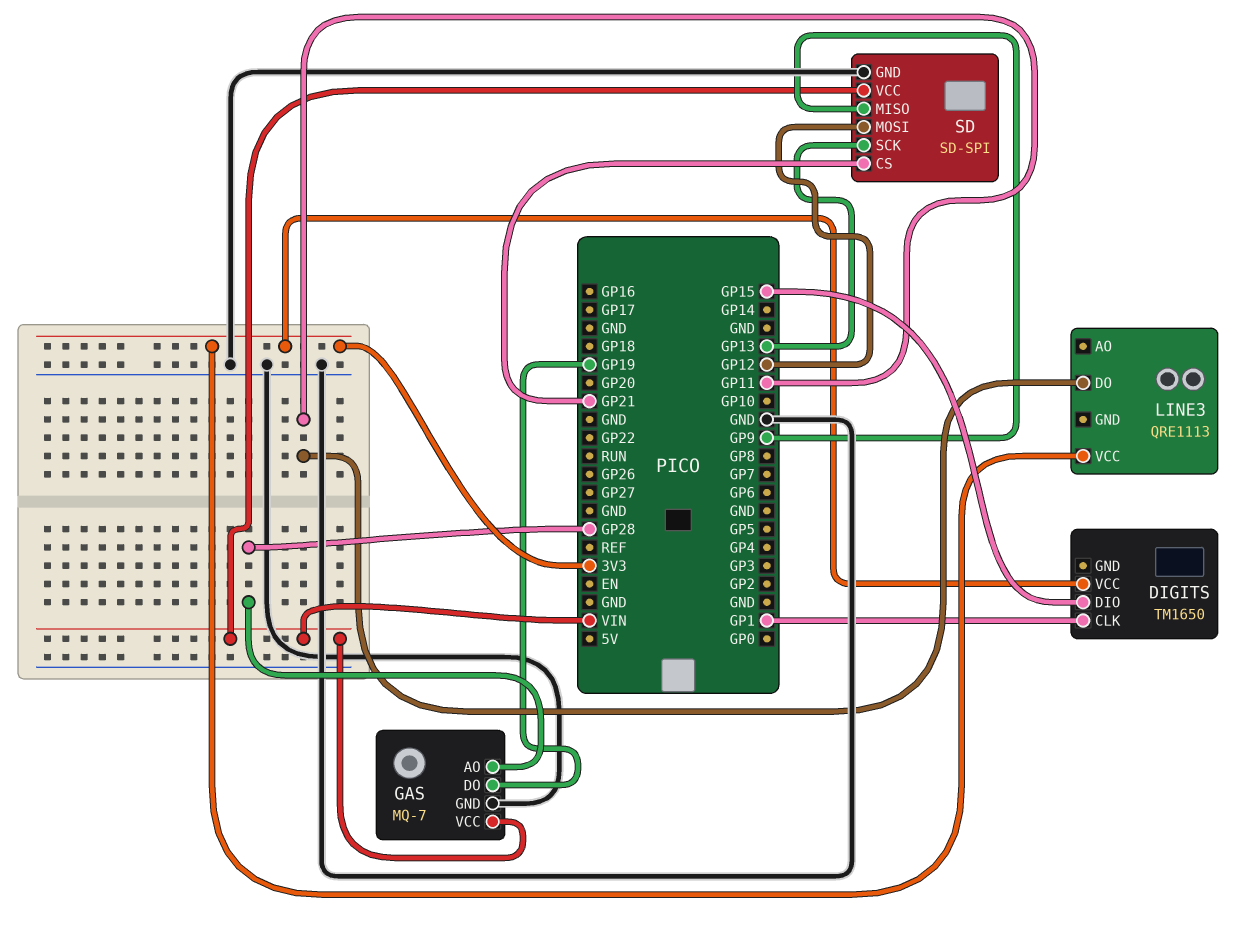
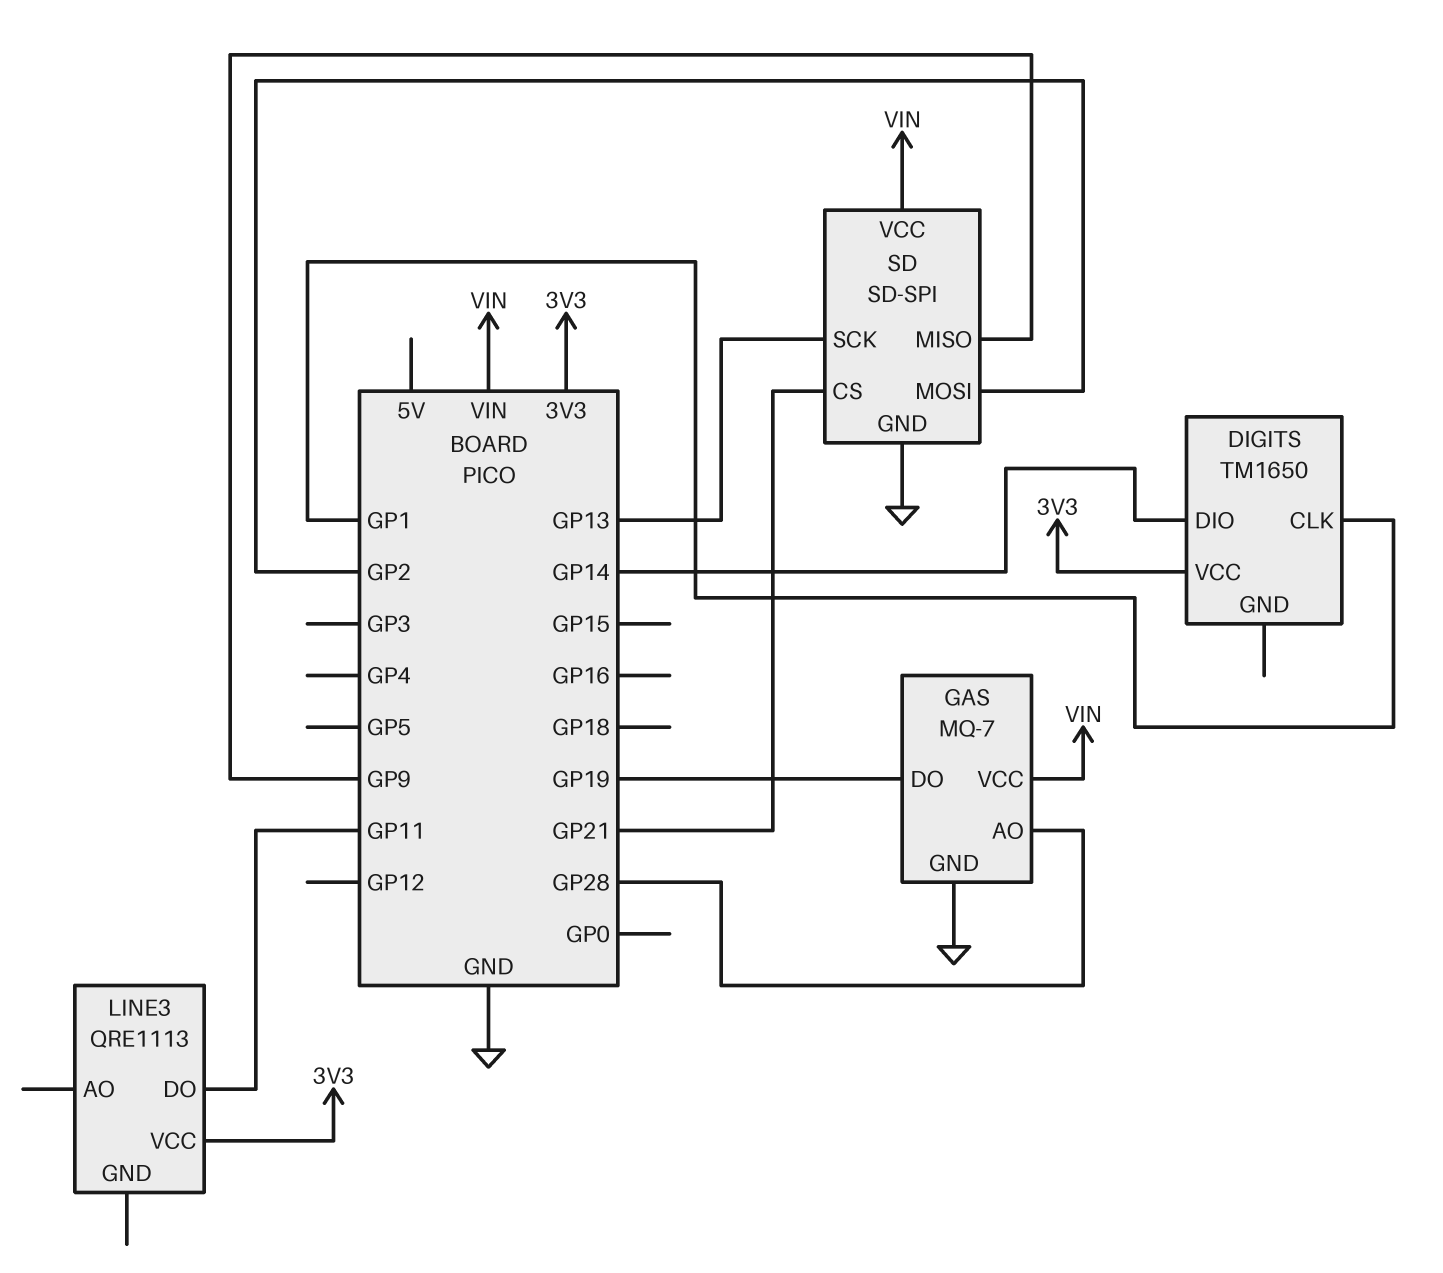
DIGITS pin DIO: GP15 -> GP14
SD pin MOSI: GP12 -> GP2

